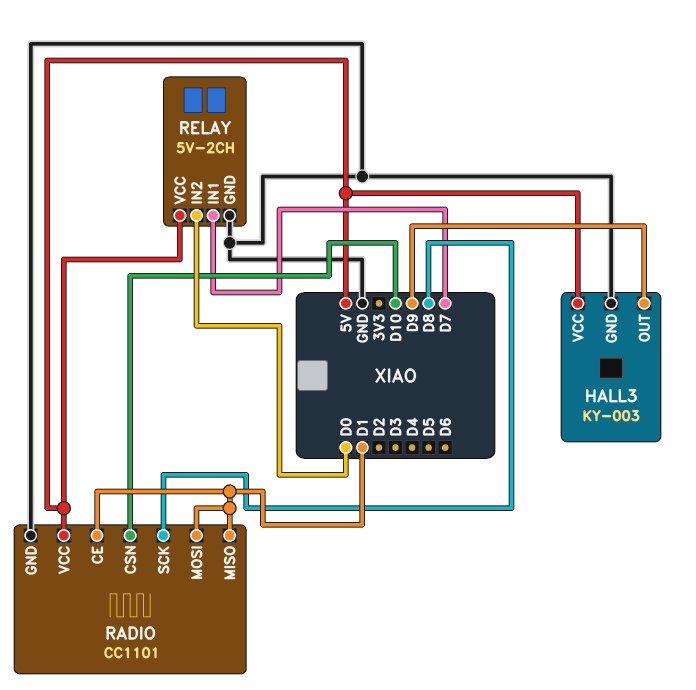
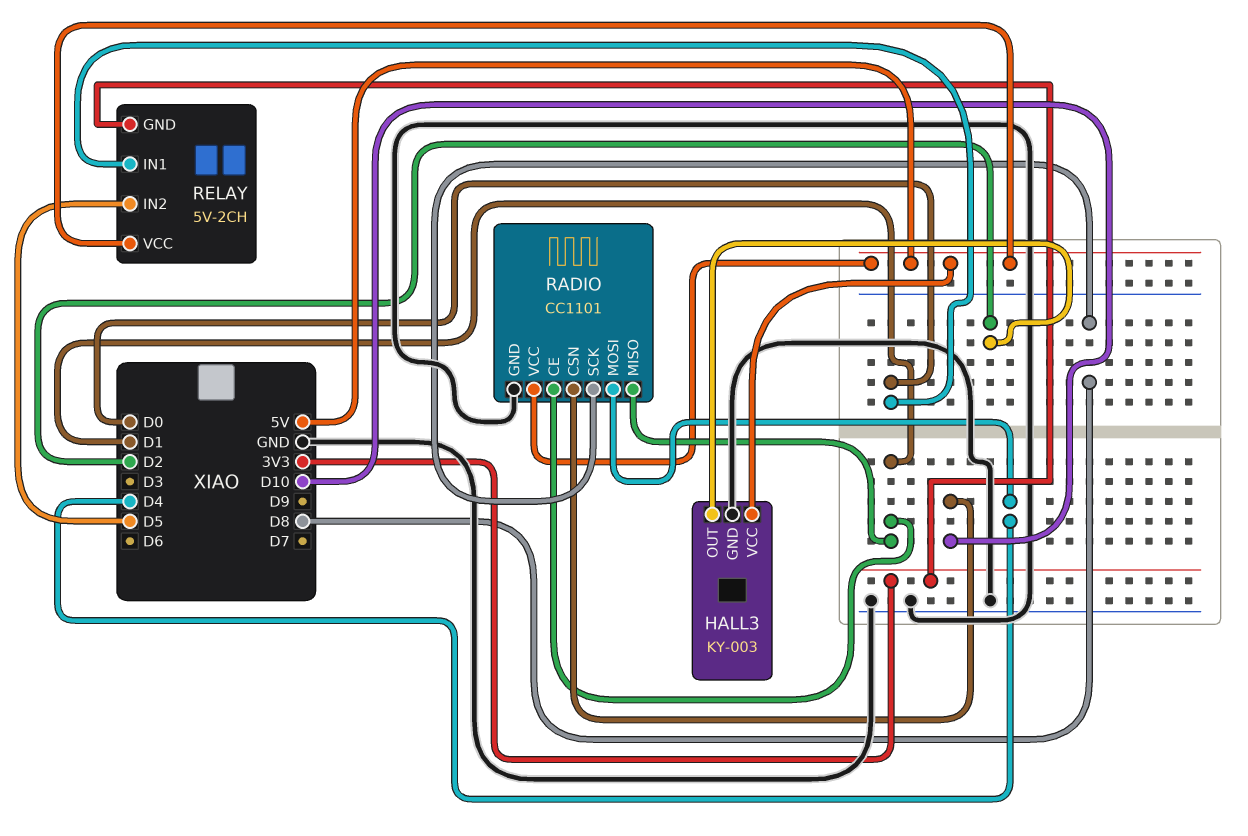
HALL3 pin OUT: D9 -> D2
RADIO pin MOSI: D1 -> D4
RELAY pin GND: GND -> 3V3
RELAY pin IN1: D7 -> D0
RELAY pin IN2: D0 -> D5

